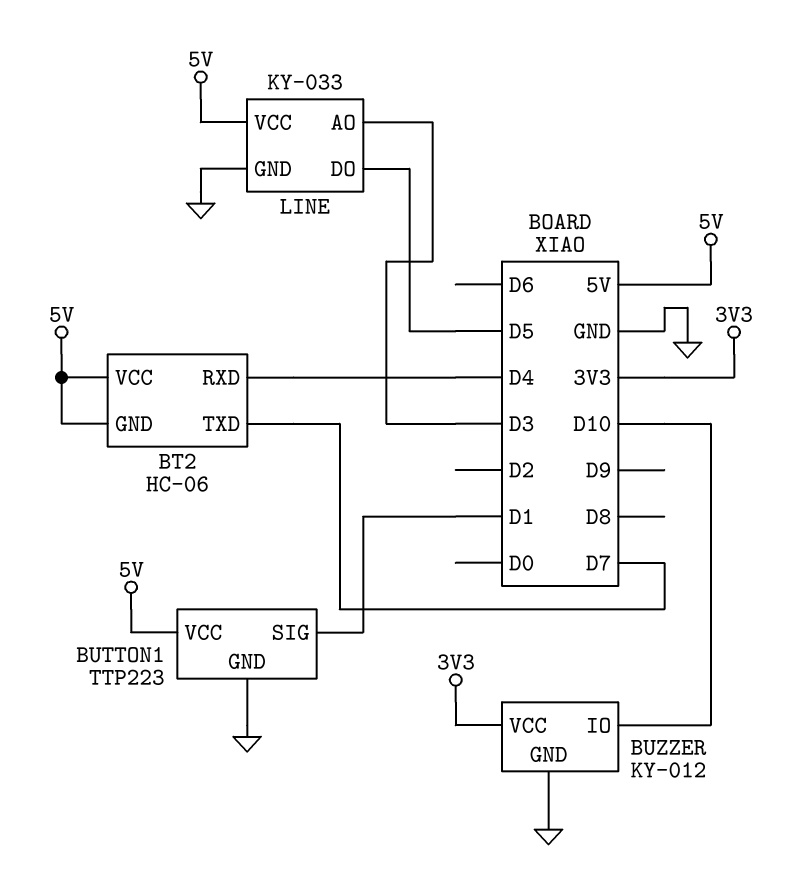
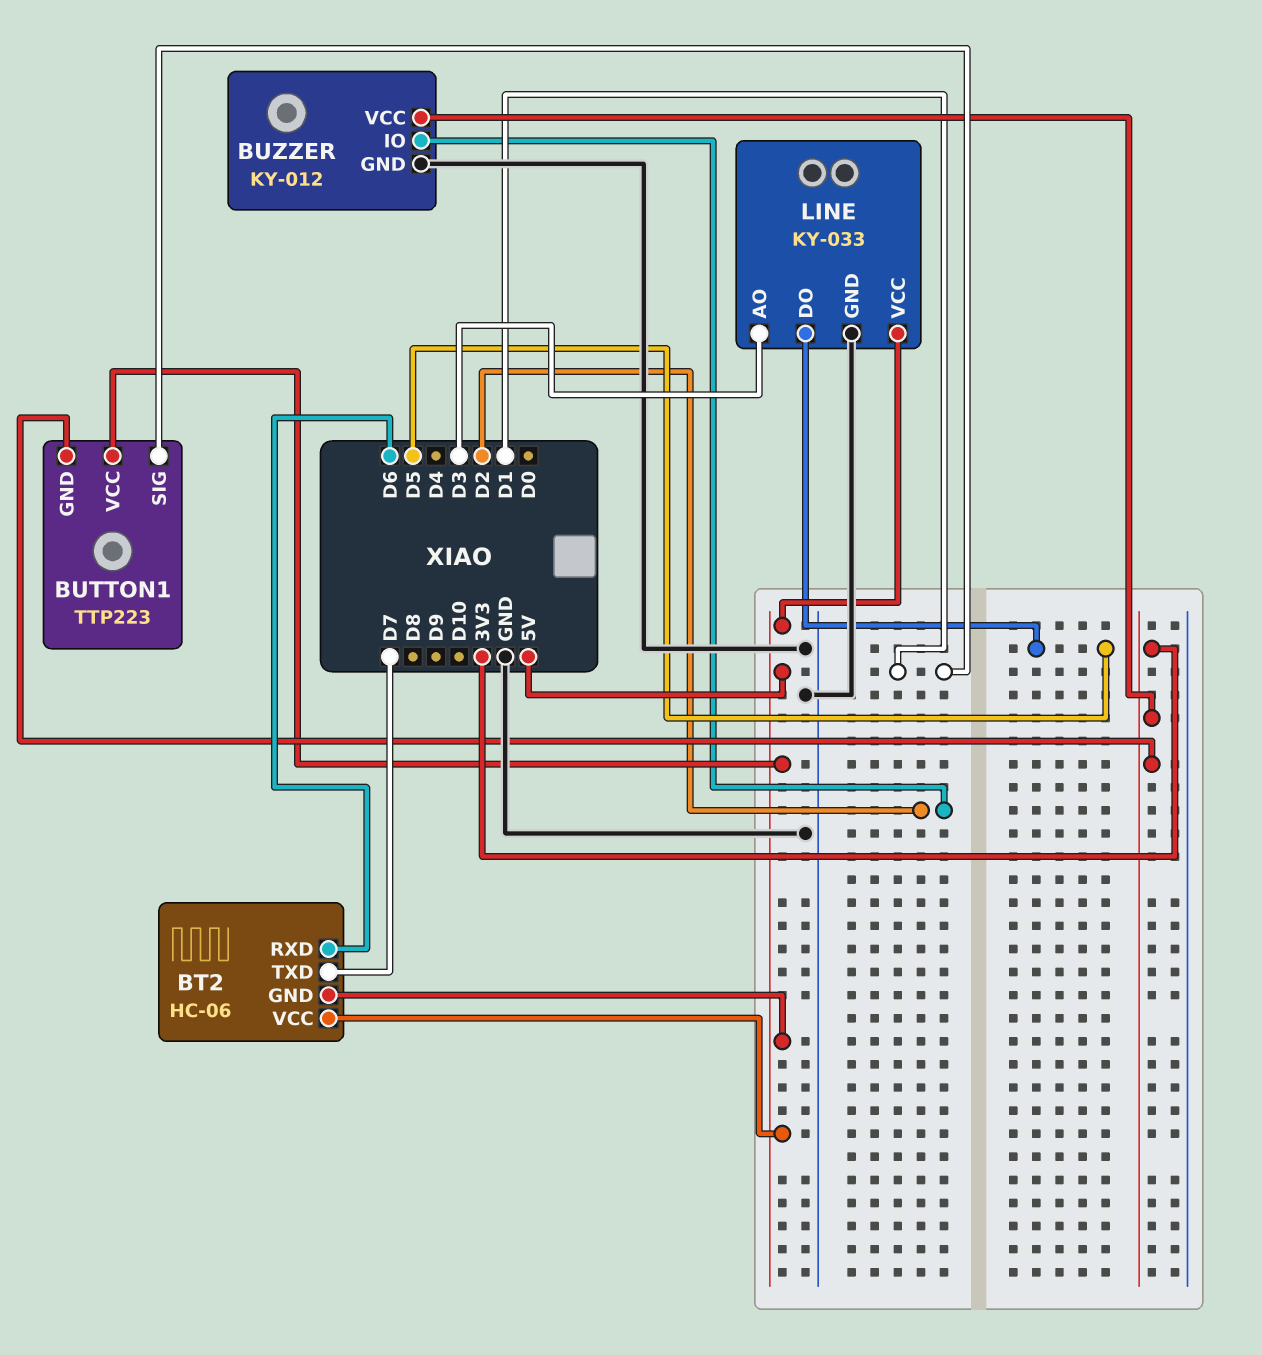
BT2 pin RXD: D4 -> D6
BUTTON1 pin GND: GND -> 3V3
BUZZER pin IO: D10 -> D2

